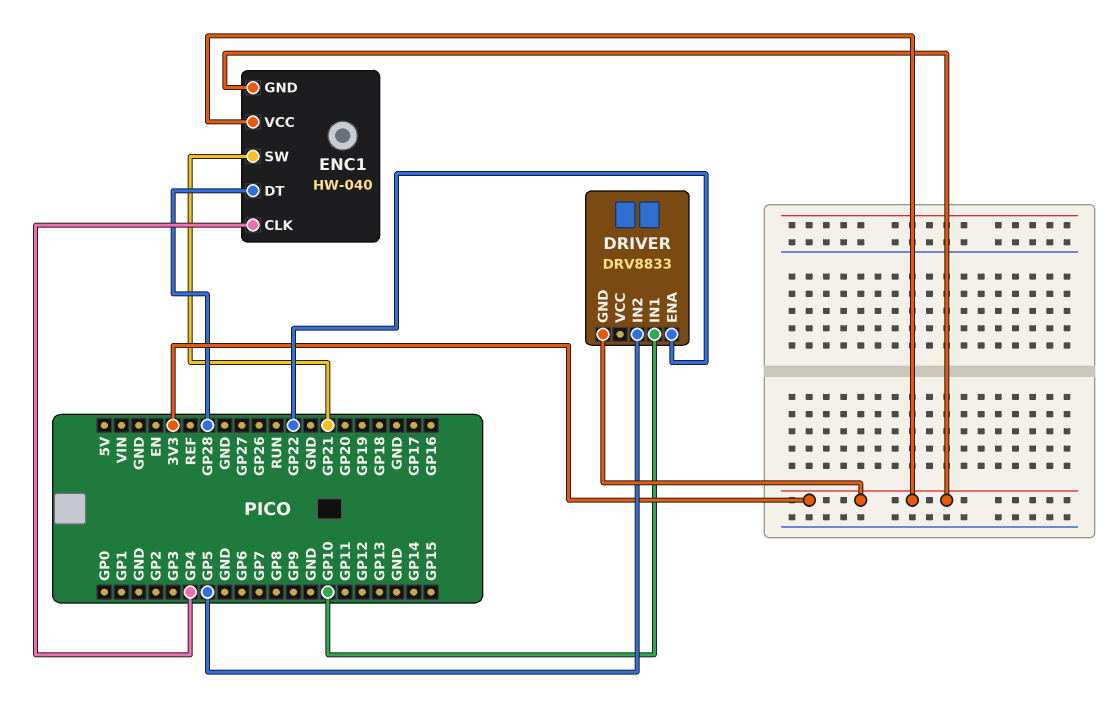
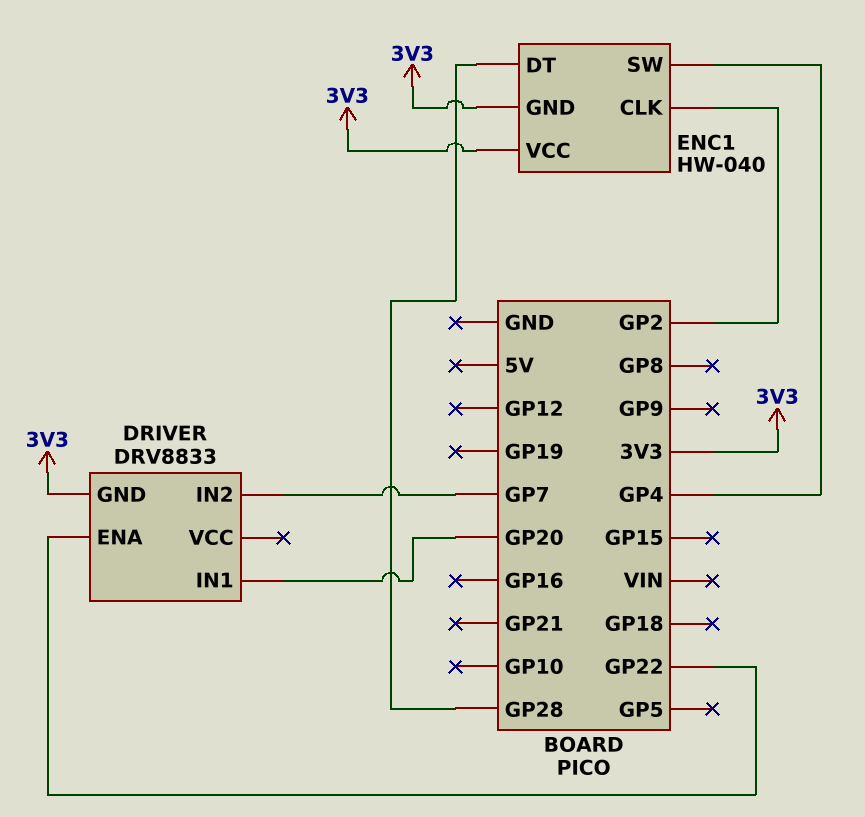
DRIVER pin IN1: GP10 -> GP20
DRIVER pin IN2: GP5 -> GP7
ENC1 pin CLK: GP4 -> GP2
ENC1 pin SW: GP21 -> GP4

